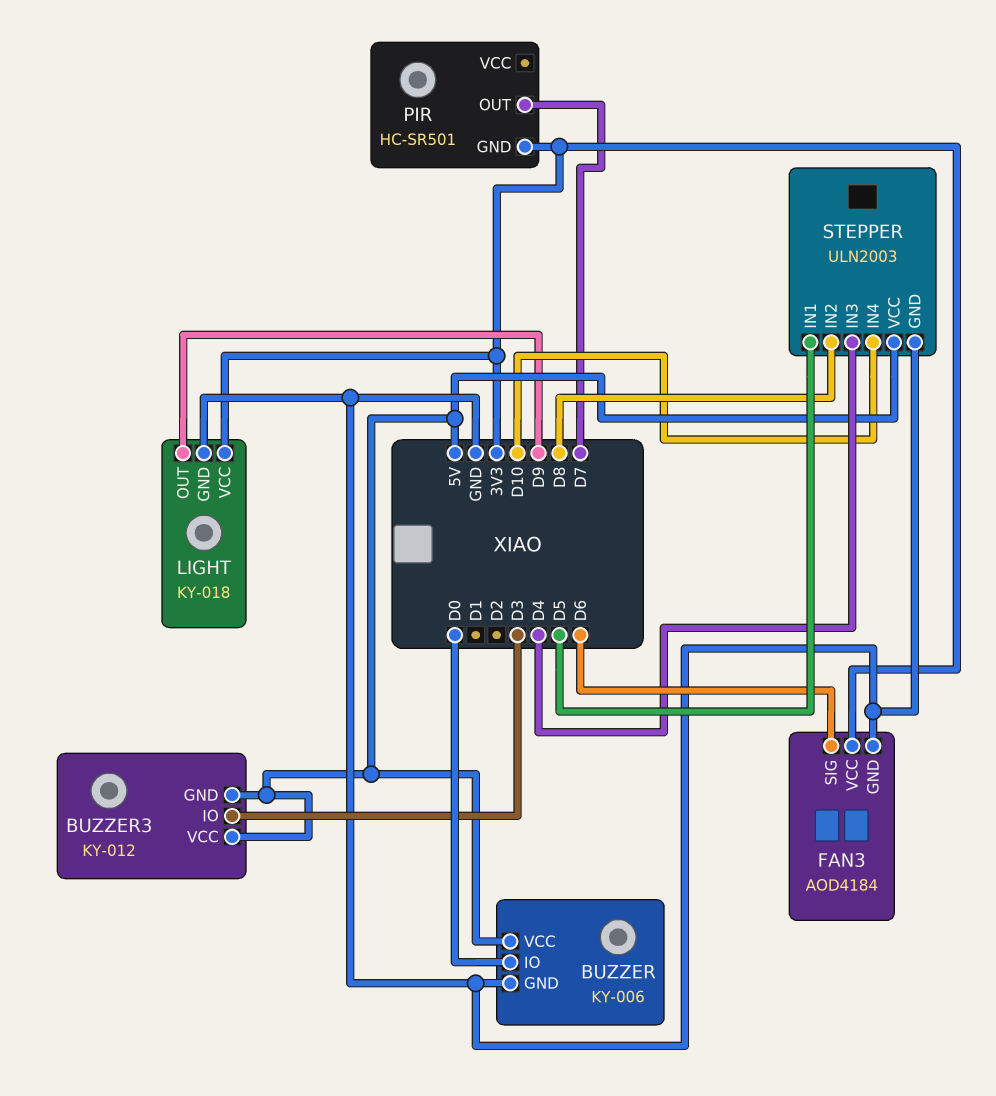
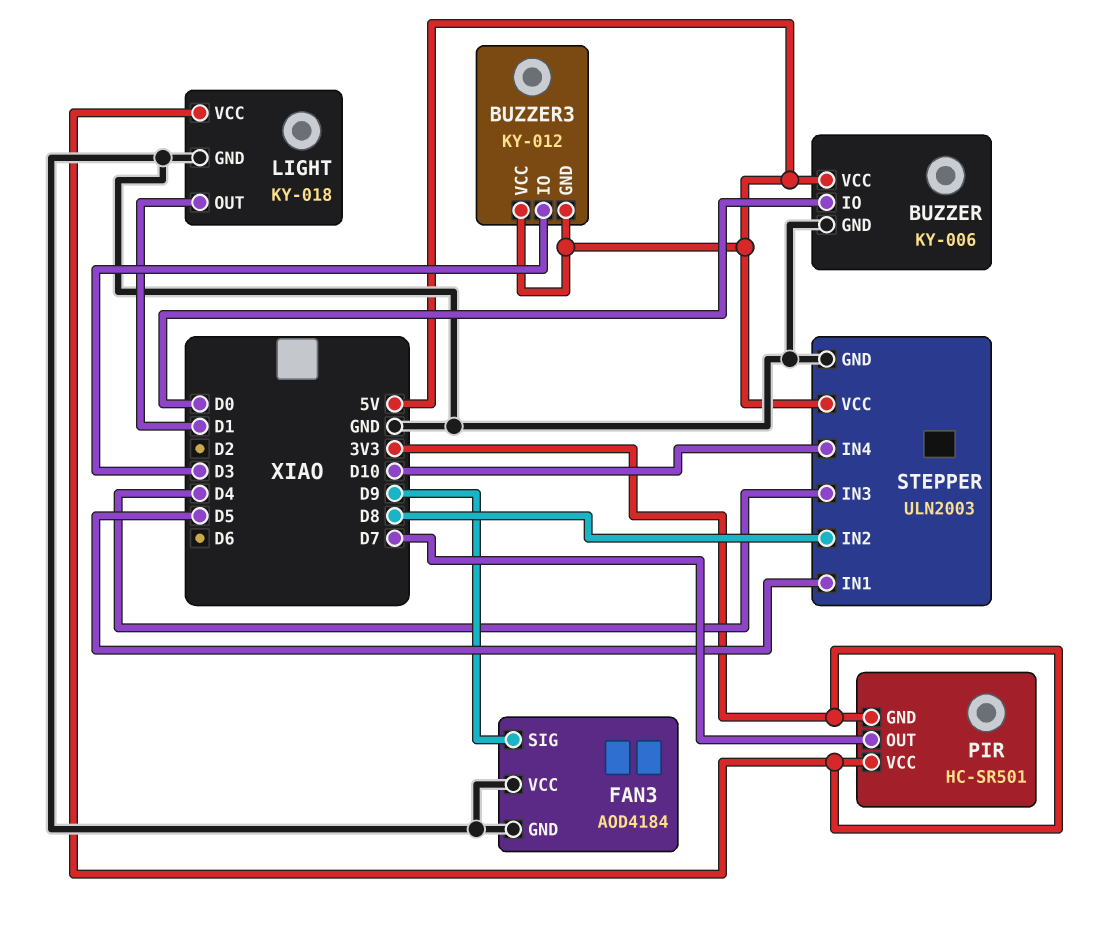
FAN3 pin SIG: D6 -> D9
FAN3 pin VCC: 3V3 -> GND
LIGHT pin OUT: D9 -> D1
PIR pin VCC: none -> 3V3

